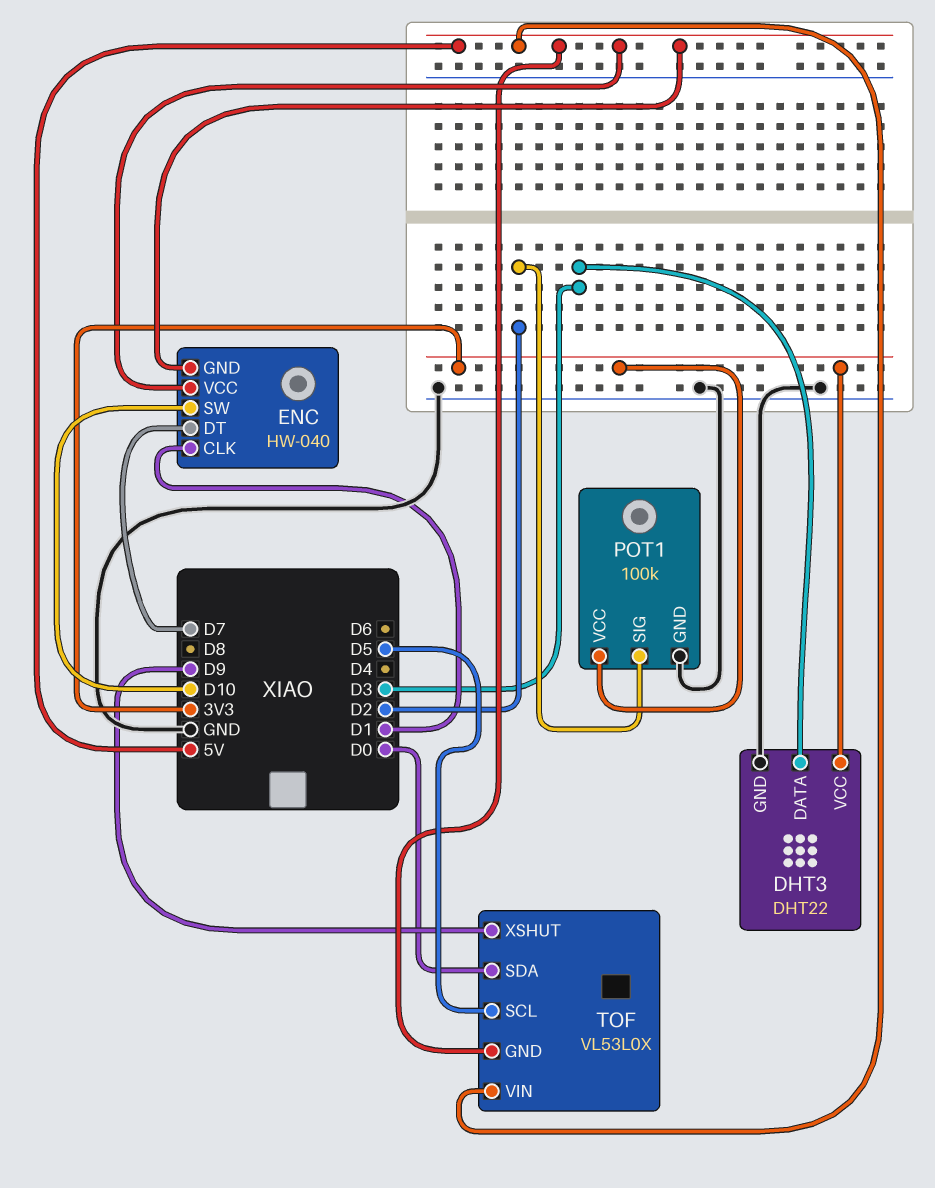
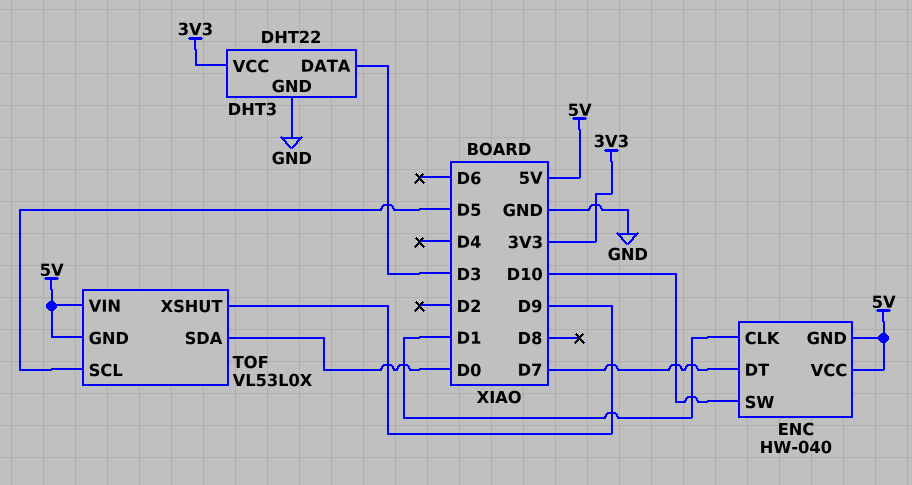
POT1: 100k -> none
POT1 pin GND: GND -> none
POT1 pin SIG: D2 -> none
POT1 pin VCC: 3V3 -> none

